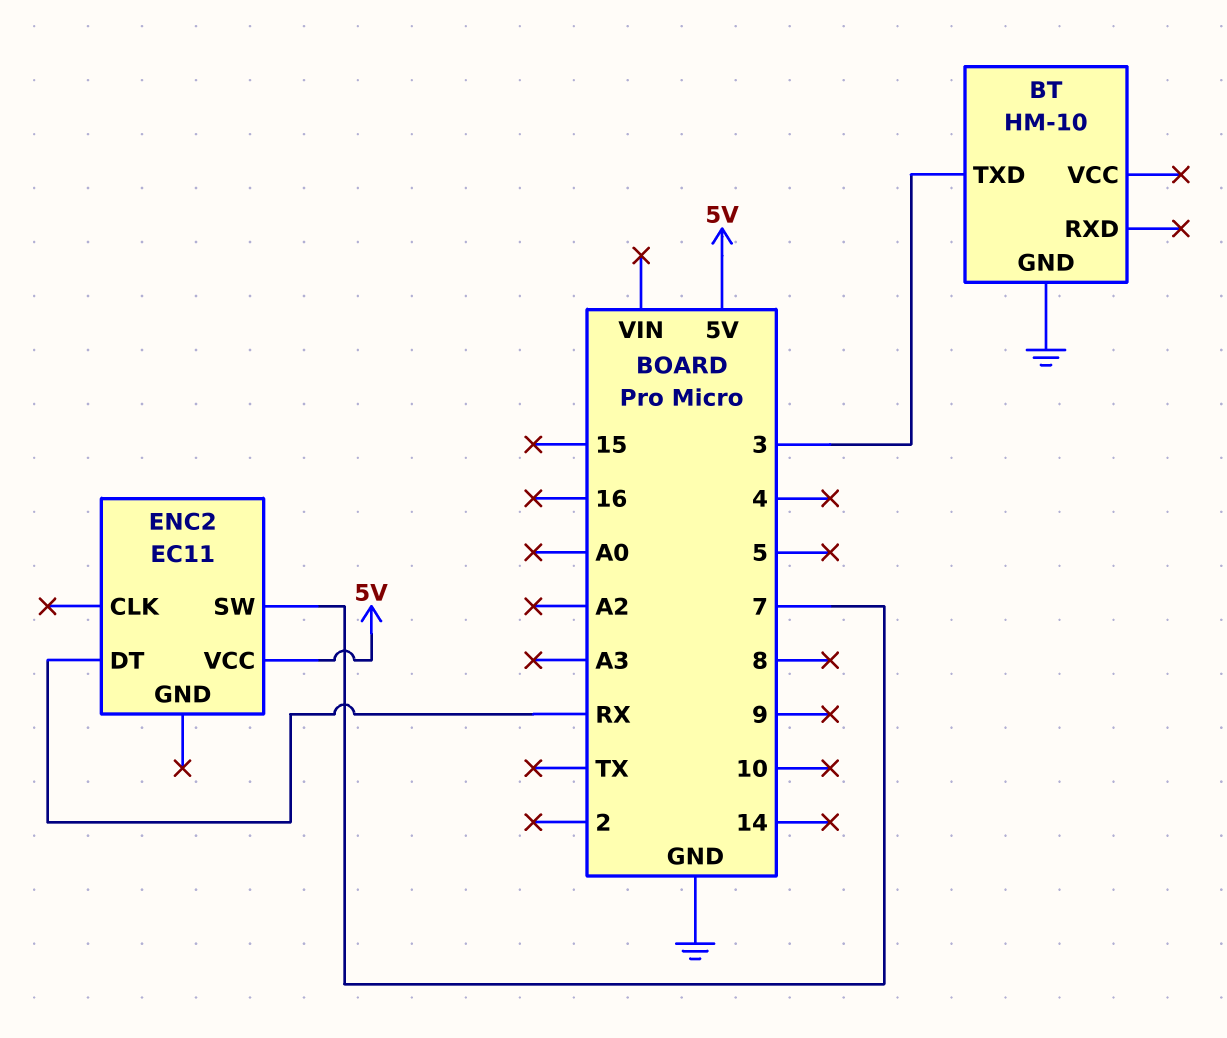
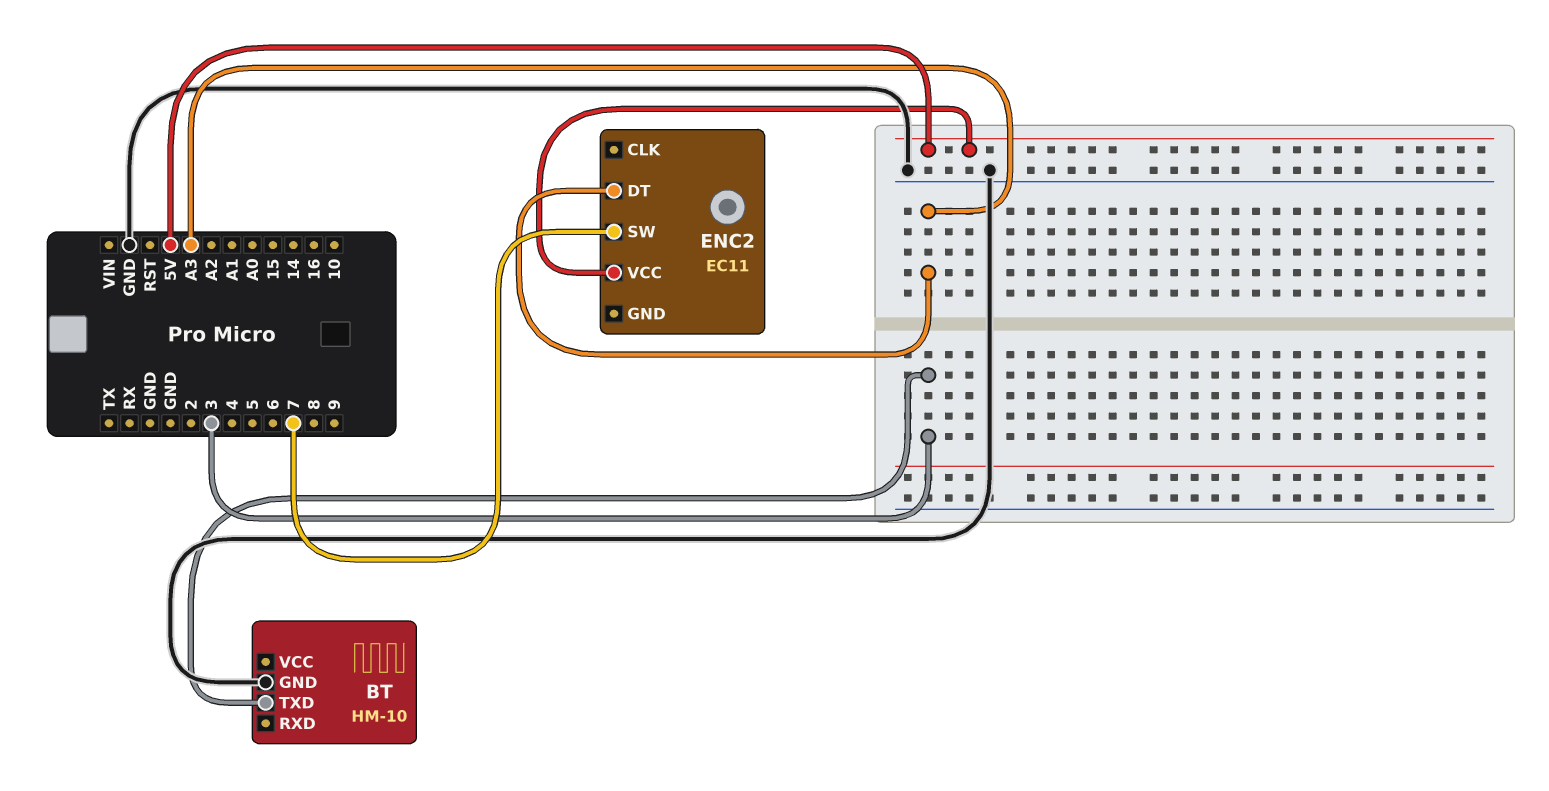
ENC2 pin DT: RX -> A3

